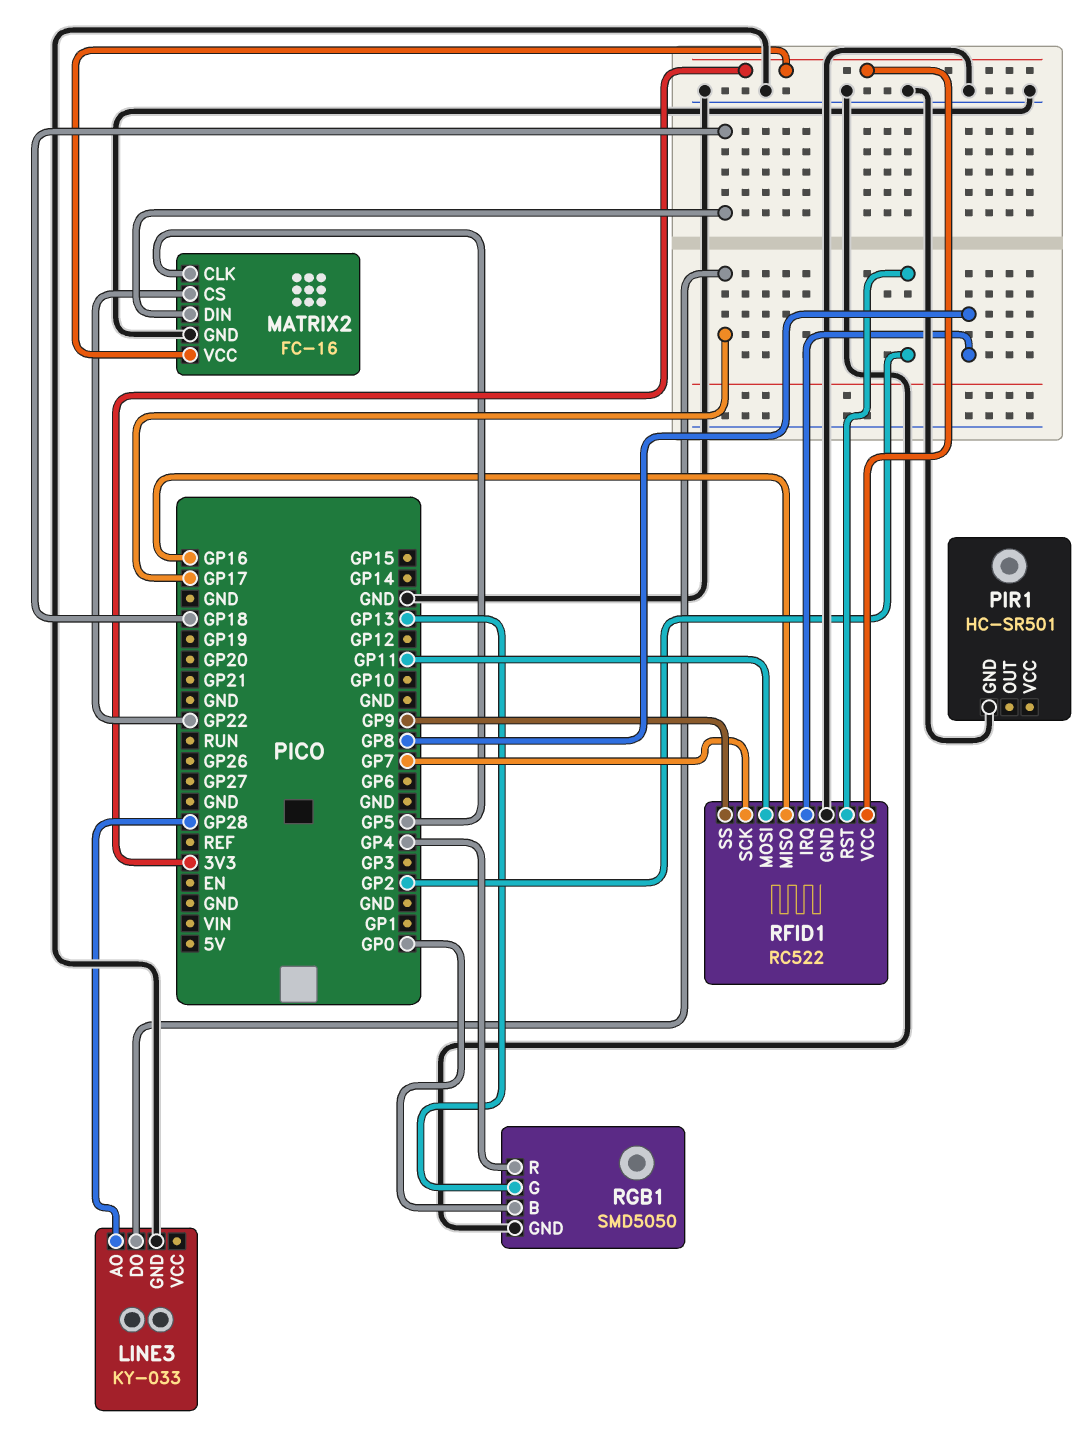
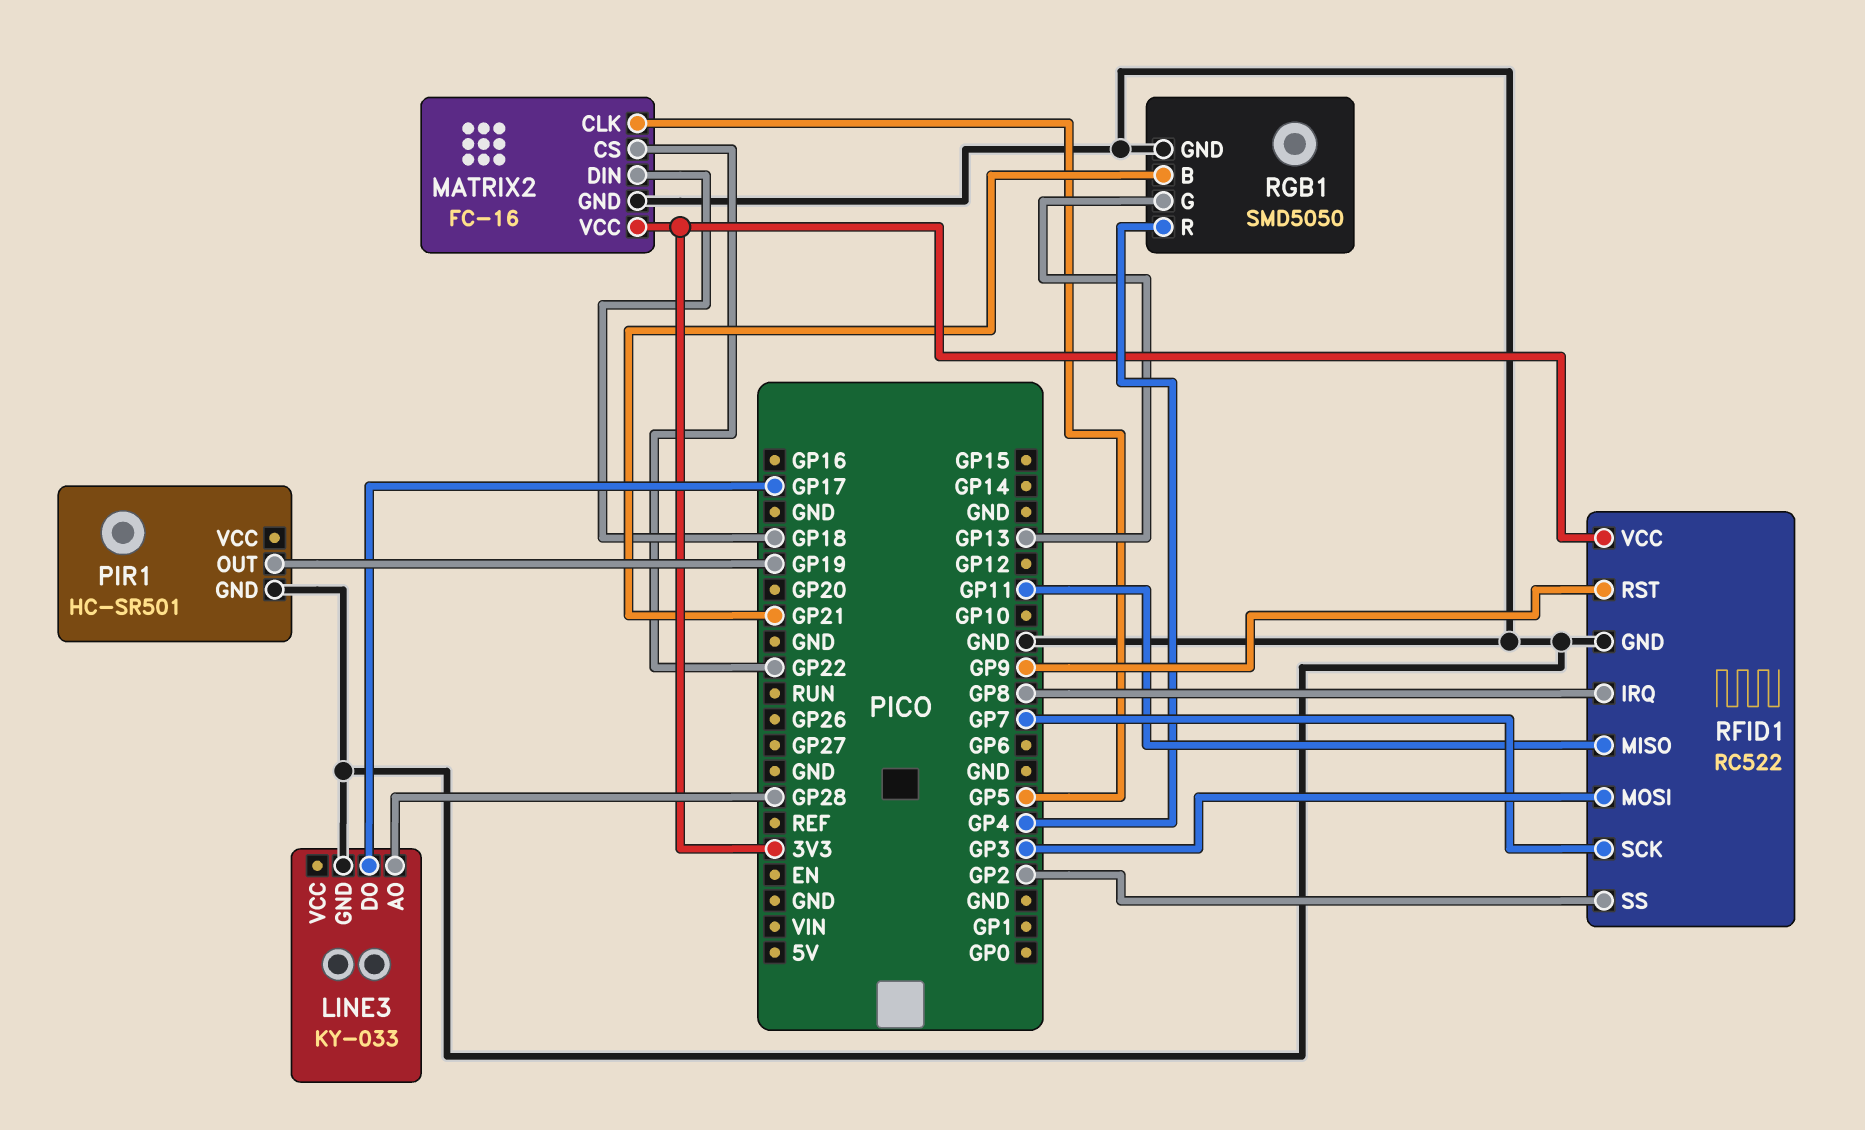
PIR1 pin OUT: none -> GP19
RFID1 pin MISO: GP16 -> GP11
RFID1 pin MOSI: GP11 -> GP3
RFID1 pin RST: GP2 -> GP9
RFID1 pin SS: GP9 -> GP2
RGB1 pin B: GP0 -> GP21

